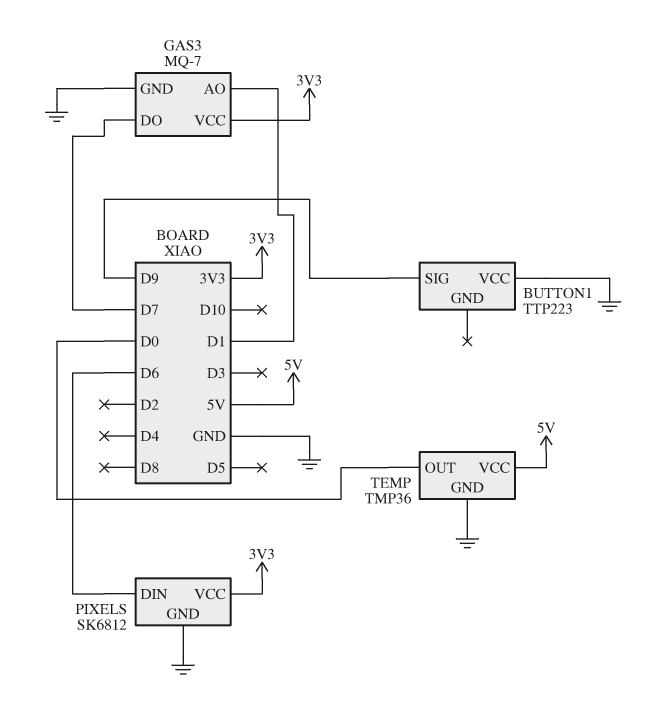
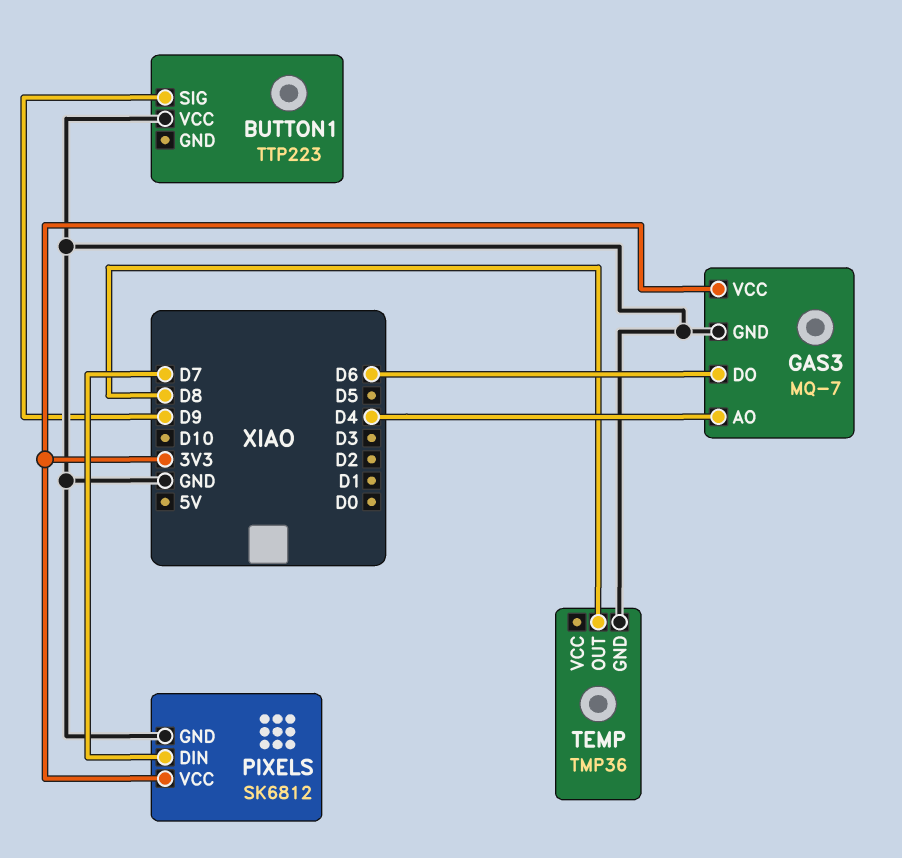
GAS3 pin AO: D1 -> D4
GAS3 pin DO: D7 -> D6
PIXELS pin DIN: D6 -> D7
TEMP pin OUT: D0 -> D8
TEMP pin VCC: 5V -> none

